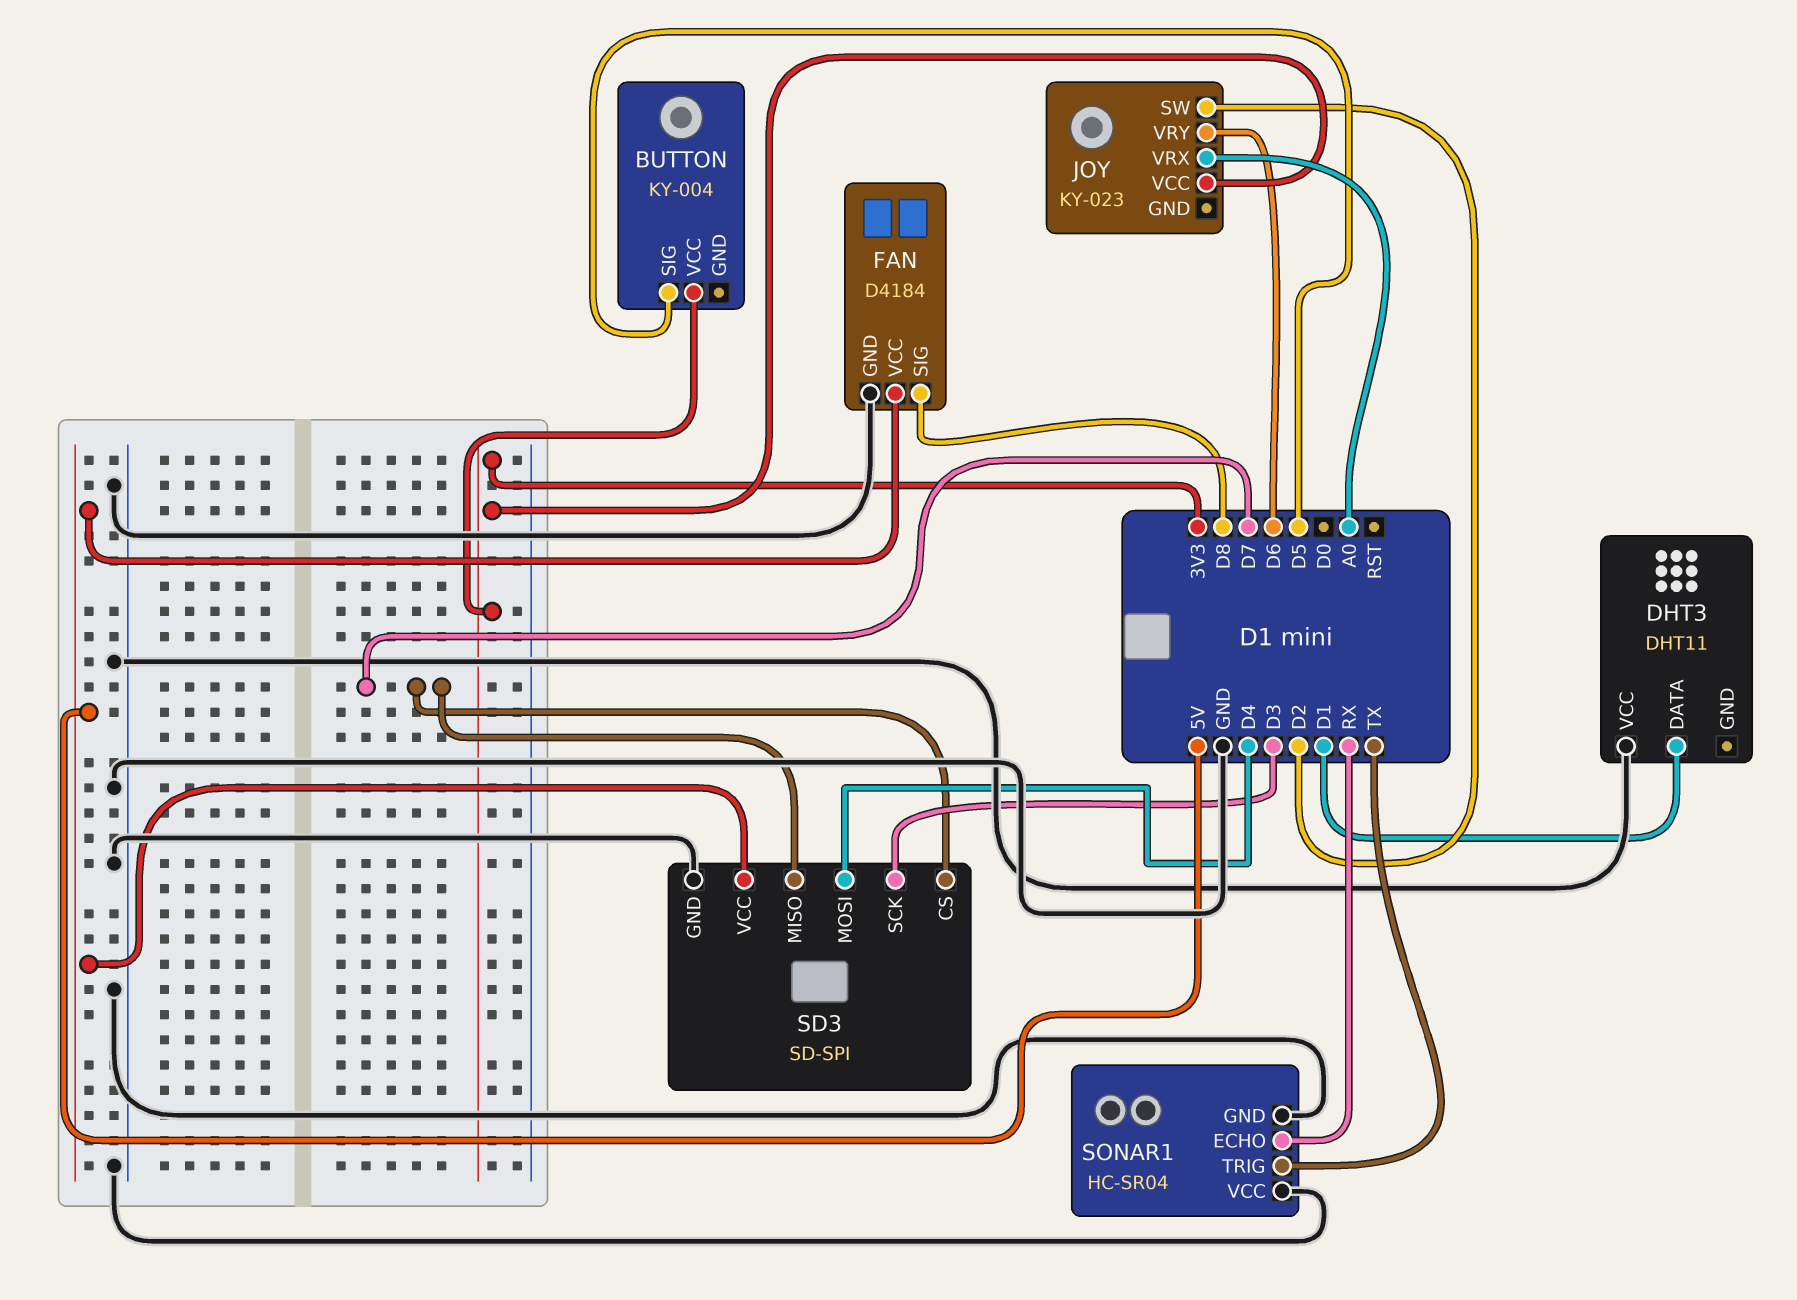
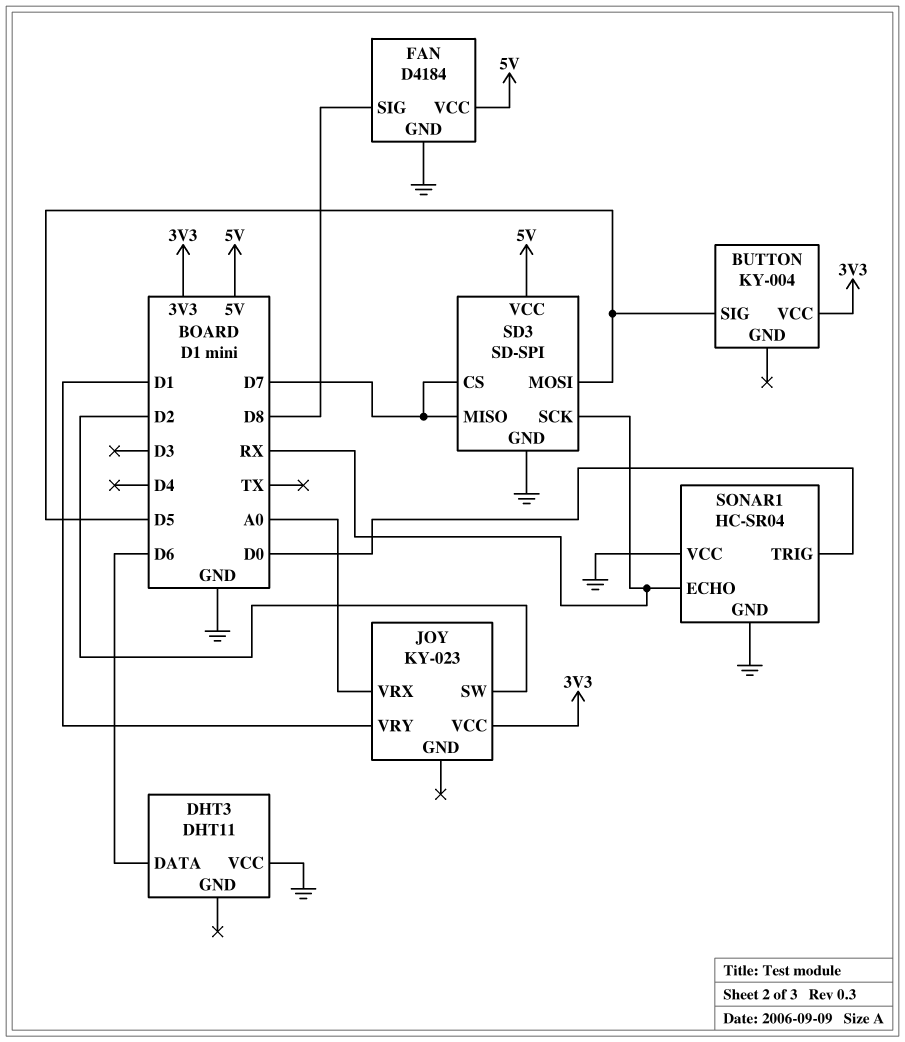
DHT3 pin DATA: D1 -> D6
JOY pin VRY: D6 -> D1
SD3 pin MOSI: D4 -> D5
SD3 pin SCK: D3 -> RX
SONAR1 pin TRIG: TX -> D0

